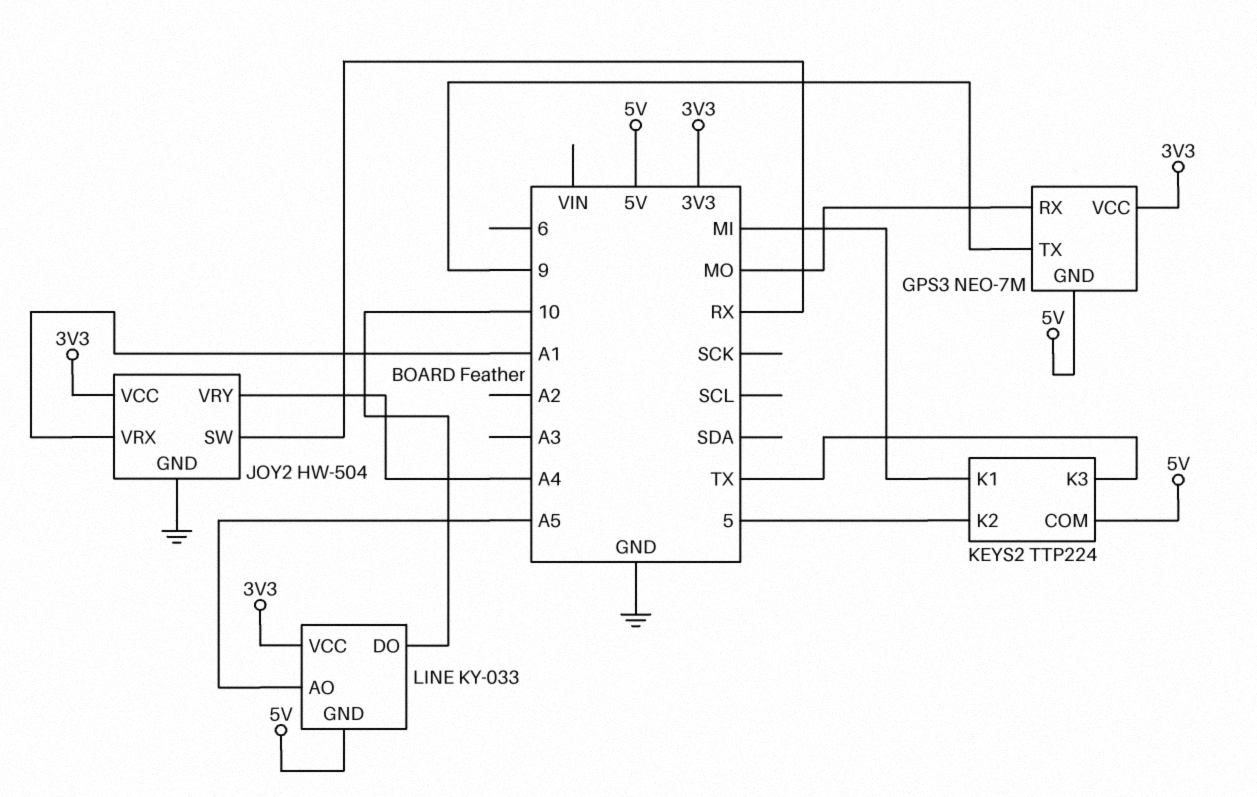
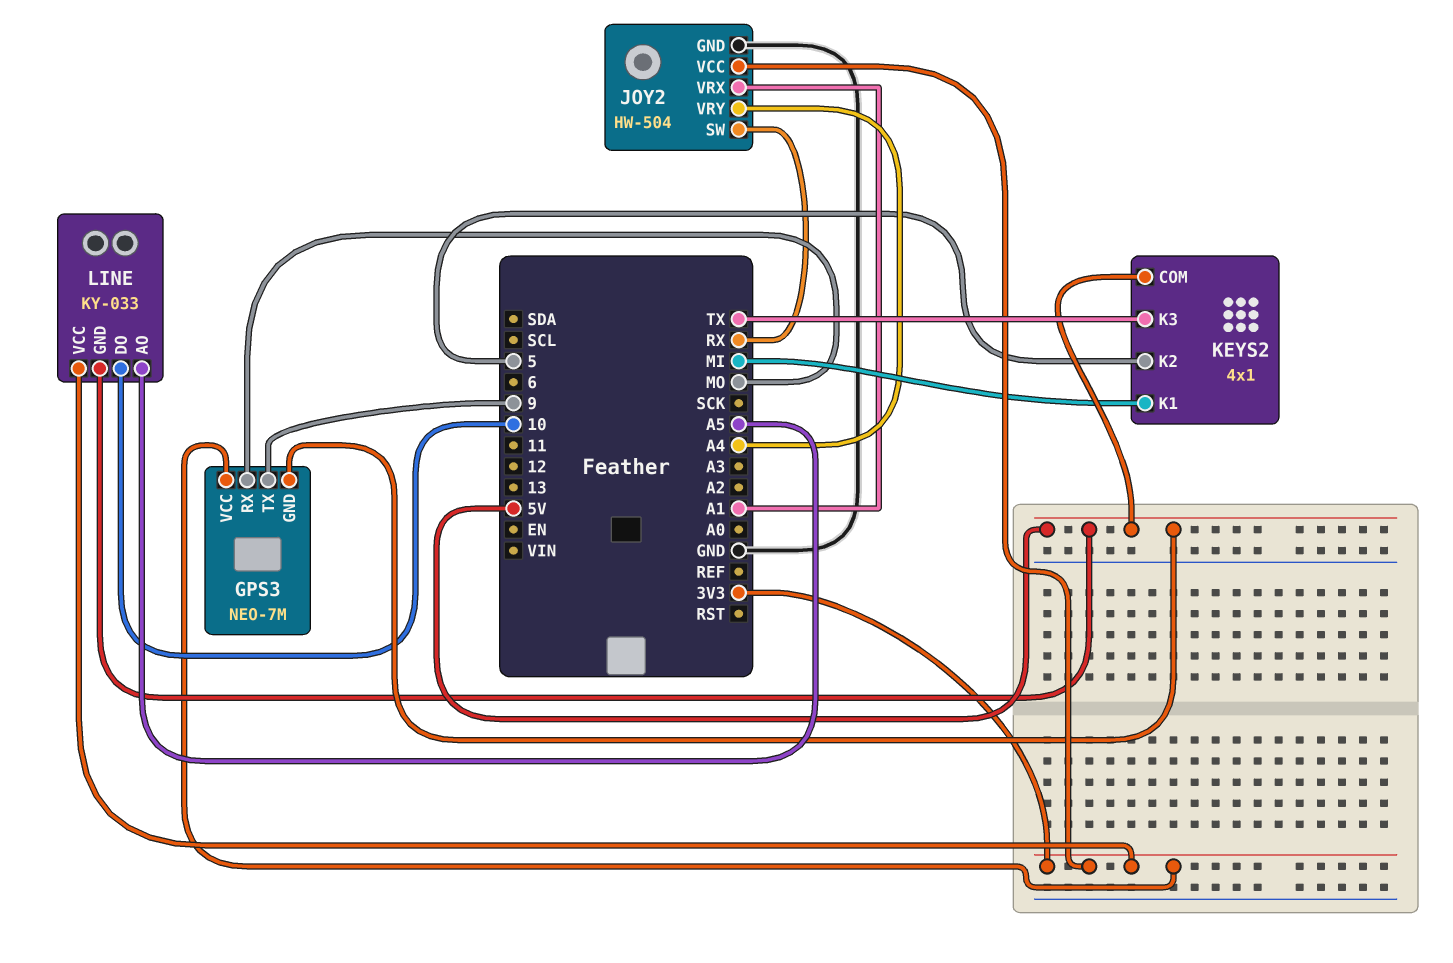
KEYS2: TTP224 -> 4x1

